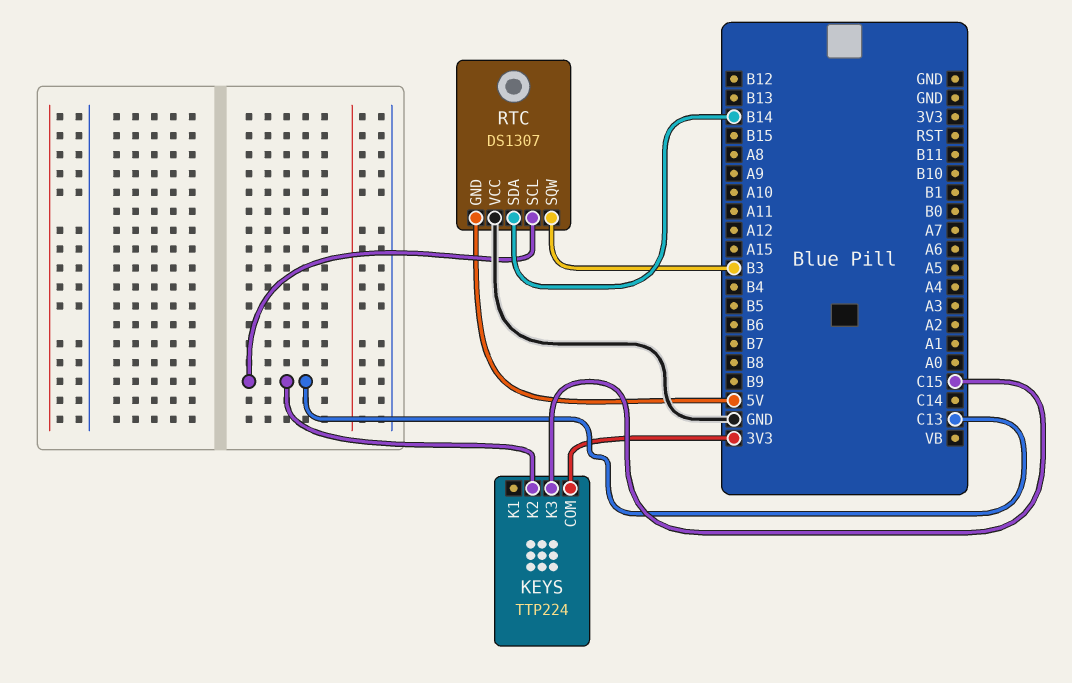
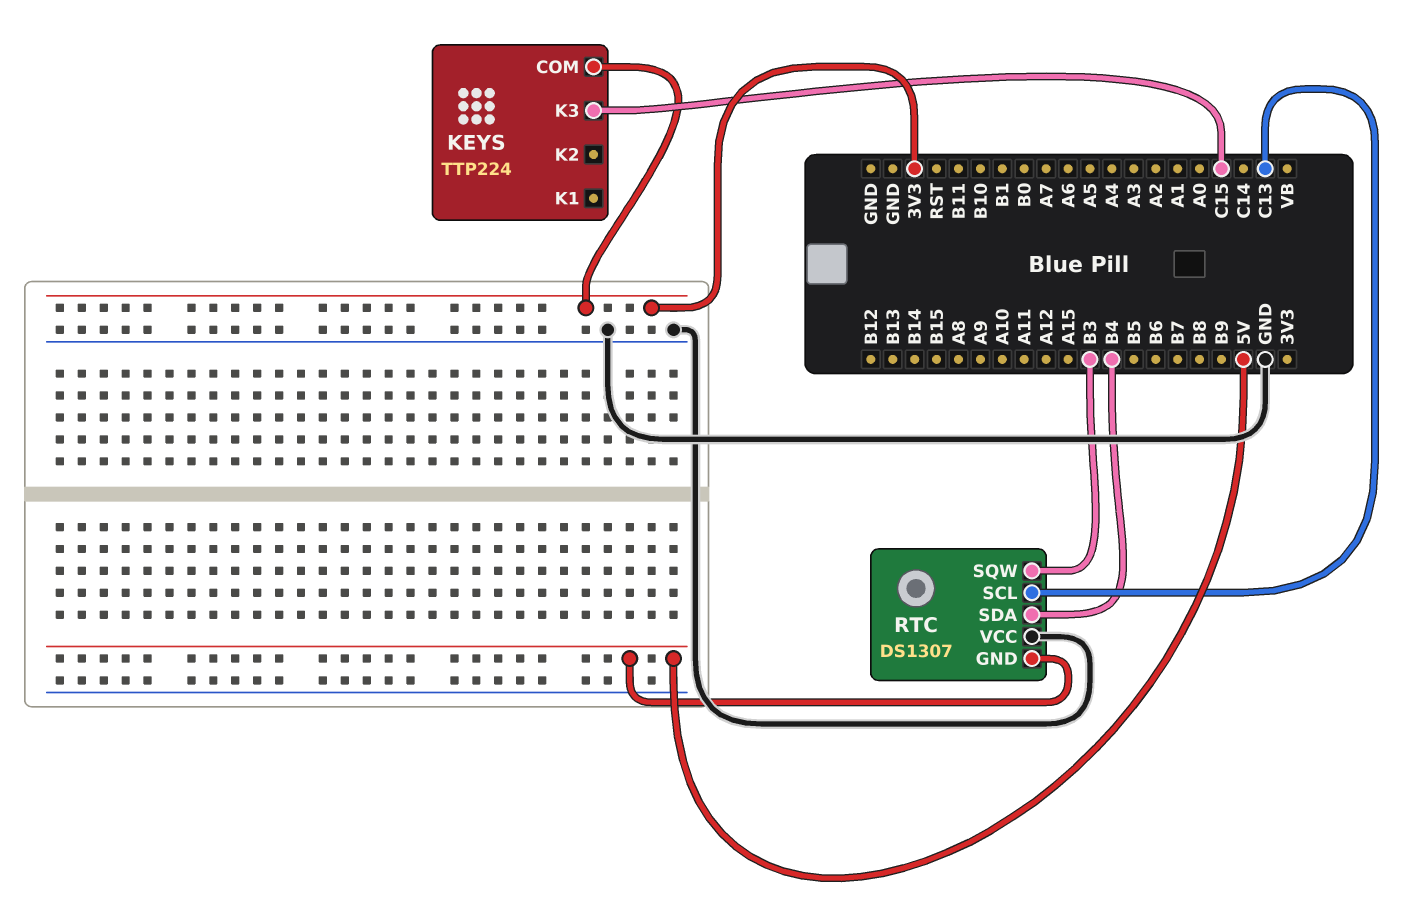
KEYS pin K2: C13 -> none
RTC pin SDA: B14 -> B4

